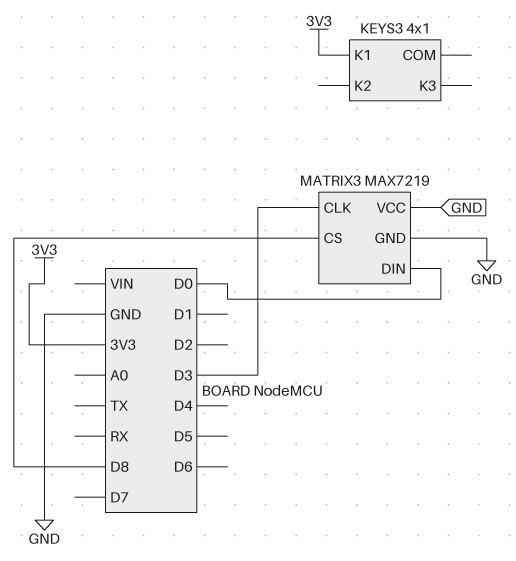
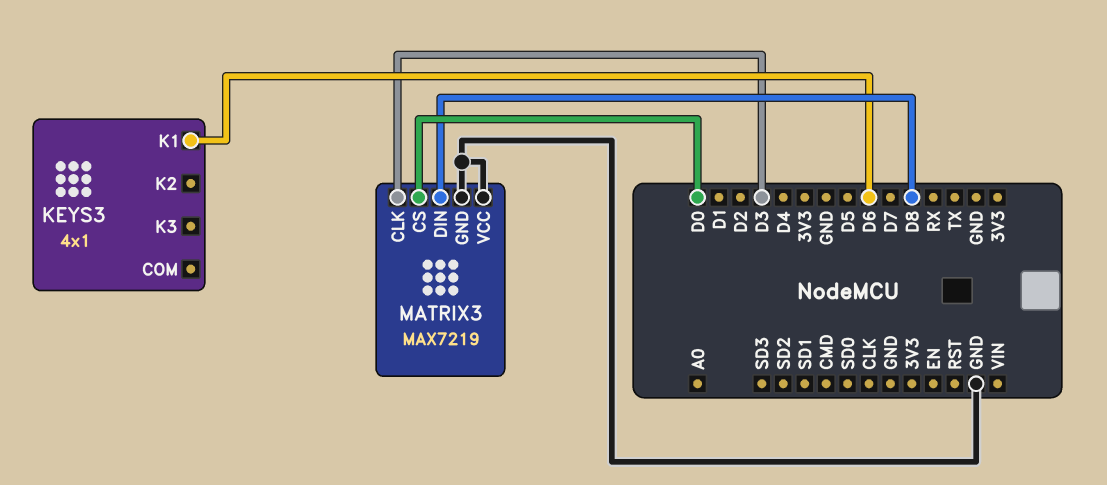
KEYS3 pin K1: 3V3 -> D6
MATRIX3 pin CS: D8 -> D0
MATRIX3 pin DIN: D0 -> D8

